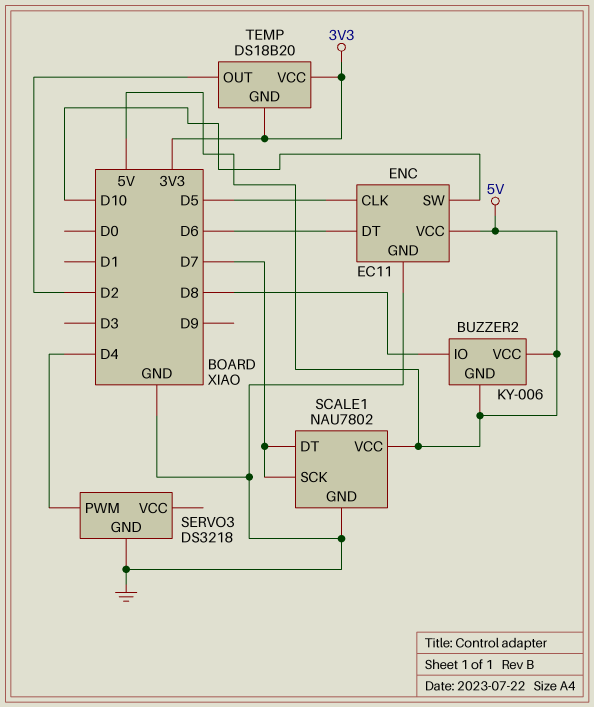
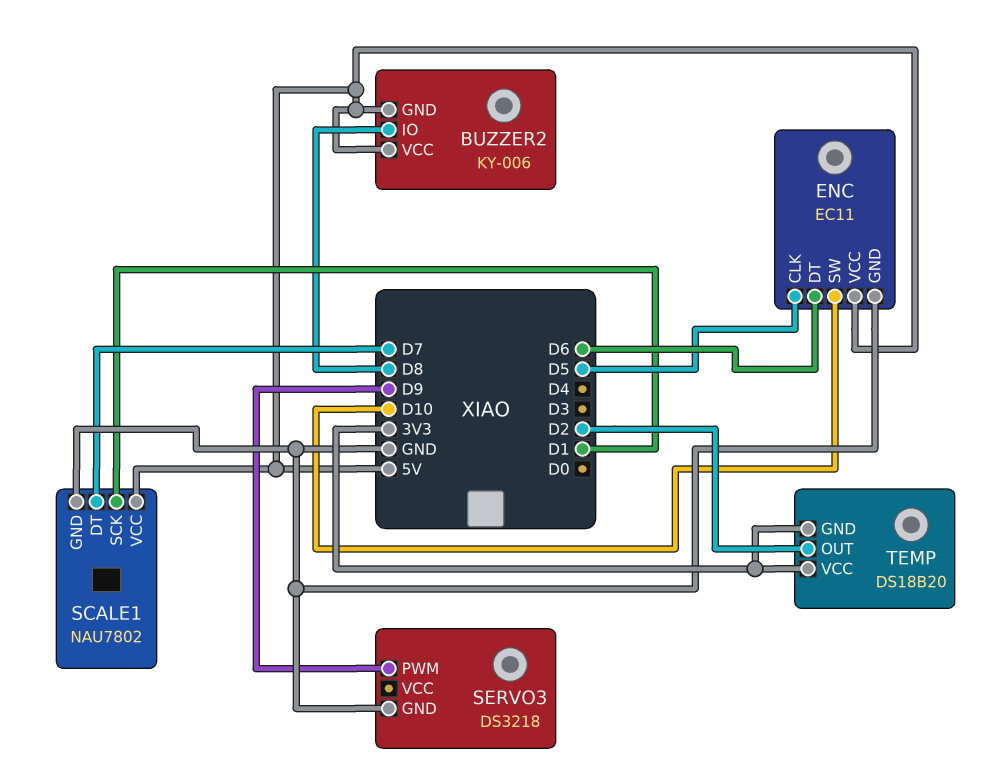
SCALE1 pin SCK: D7 -> D1
SERVO3 pin PWM: D4 -> D9

